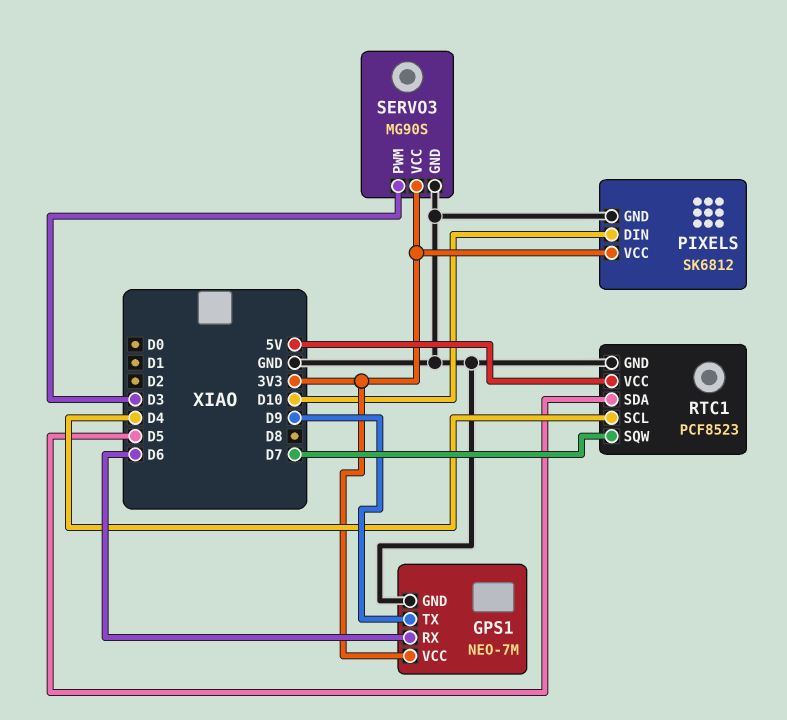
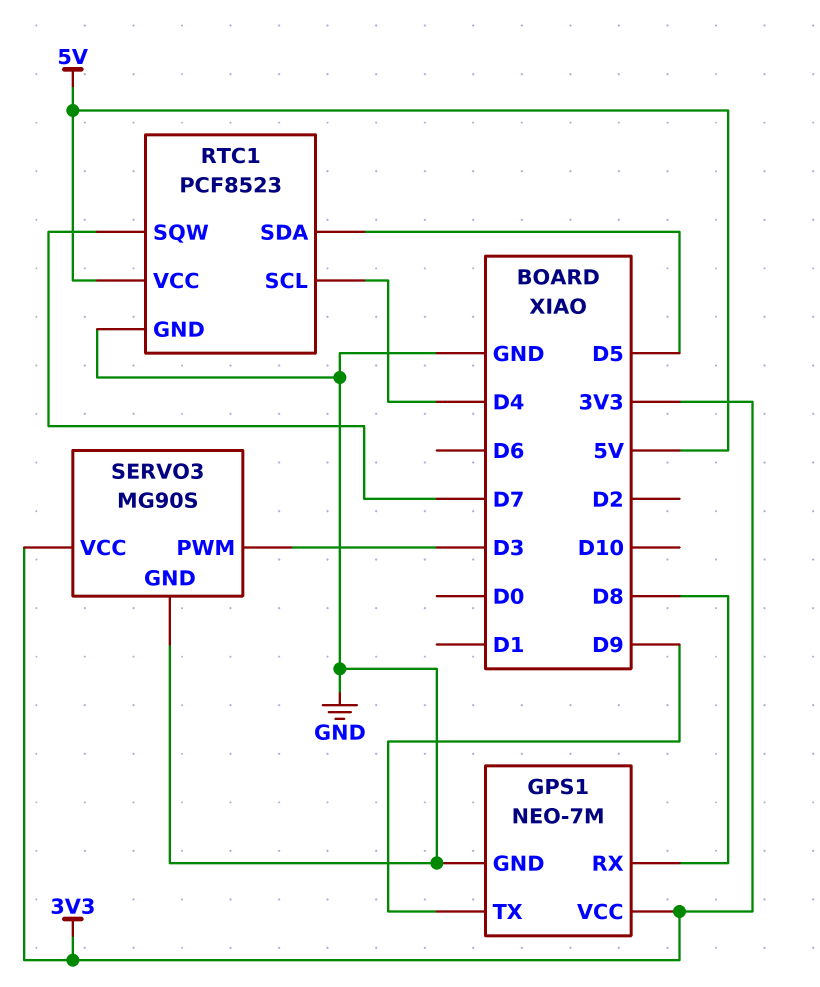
GPS1 pin RX: D6 -> D8
PIXELS: SK6812 -> none
PIXELS pin DIN: D10 -> none
PIXELS pin GND: GND -> none
PIXELS pin VCC: 3V3 -> none

